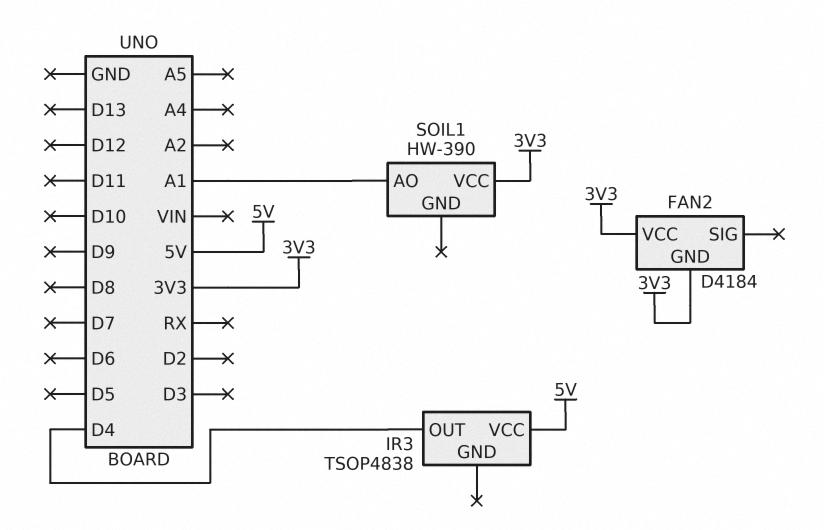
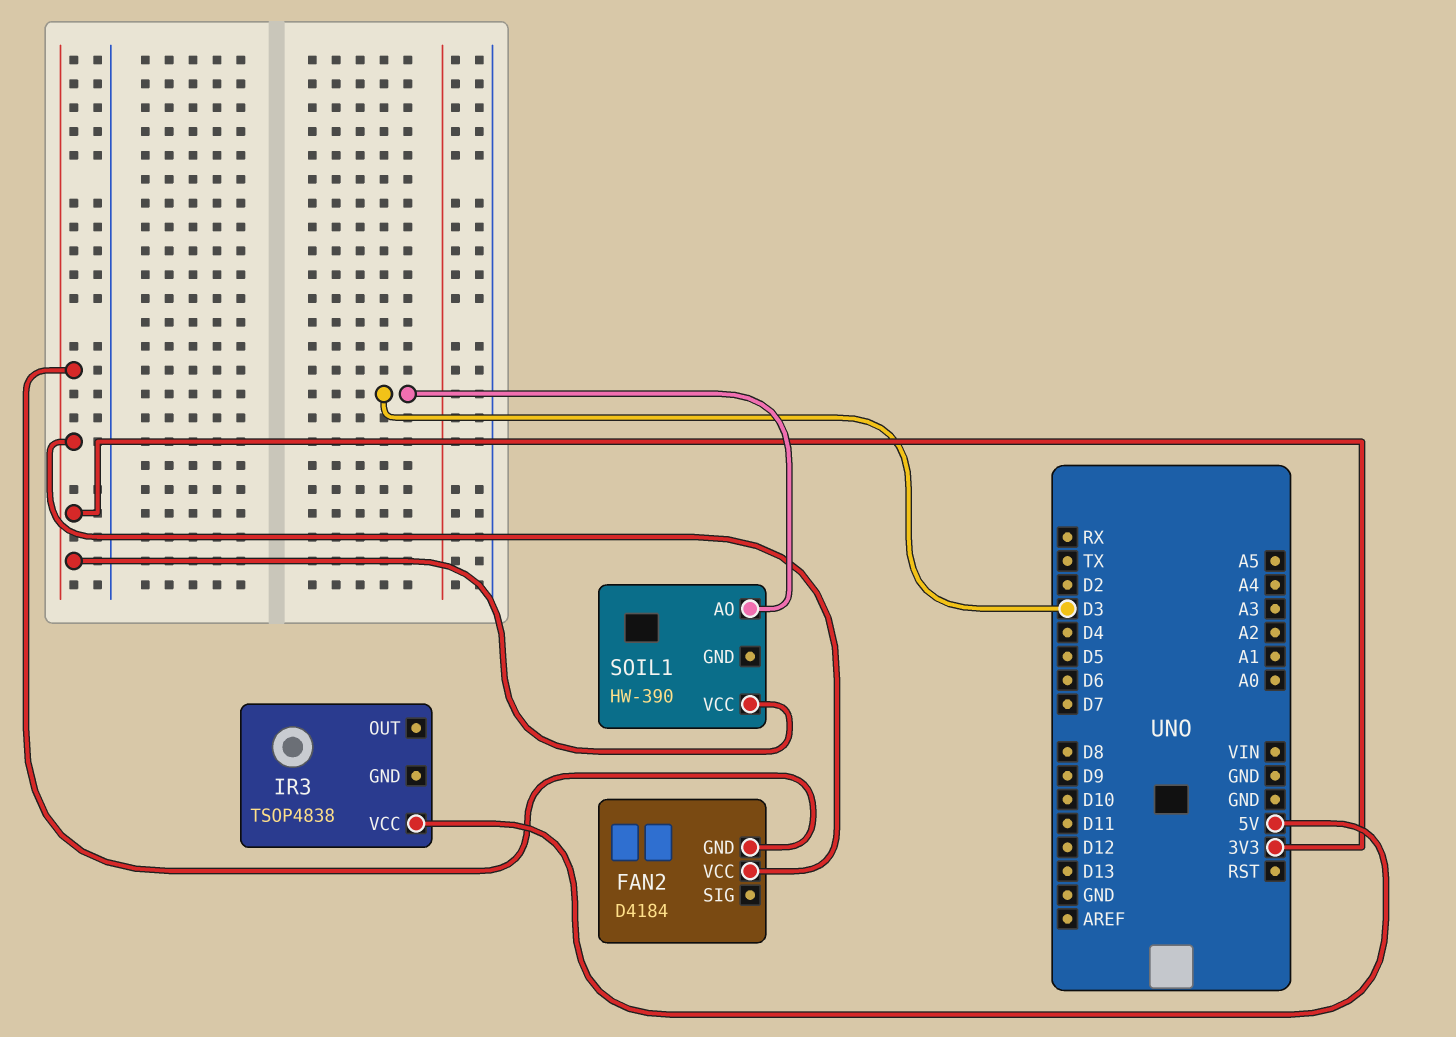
IR3 pin OUT: D4 -> none
SOIL1 pin AO: A1 -> D3

